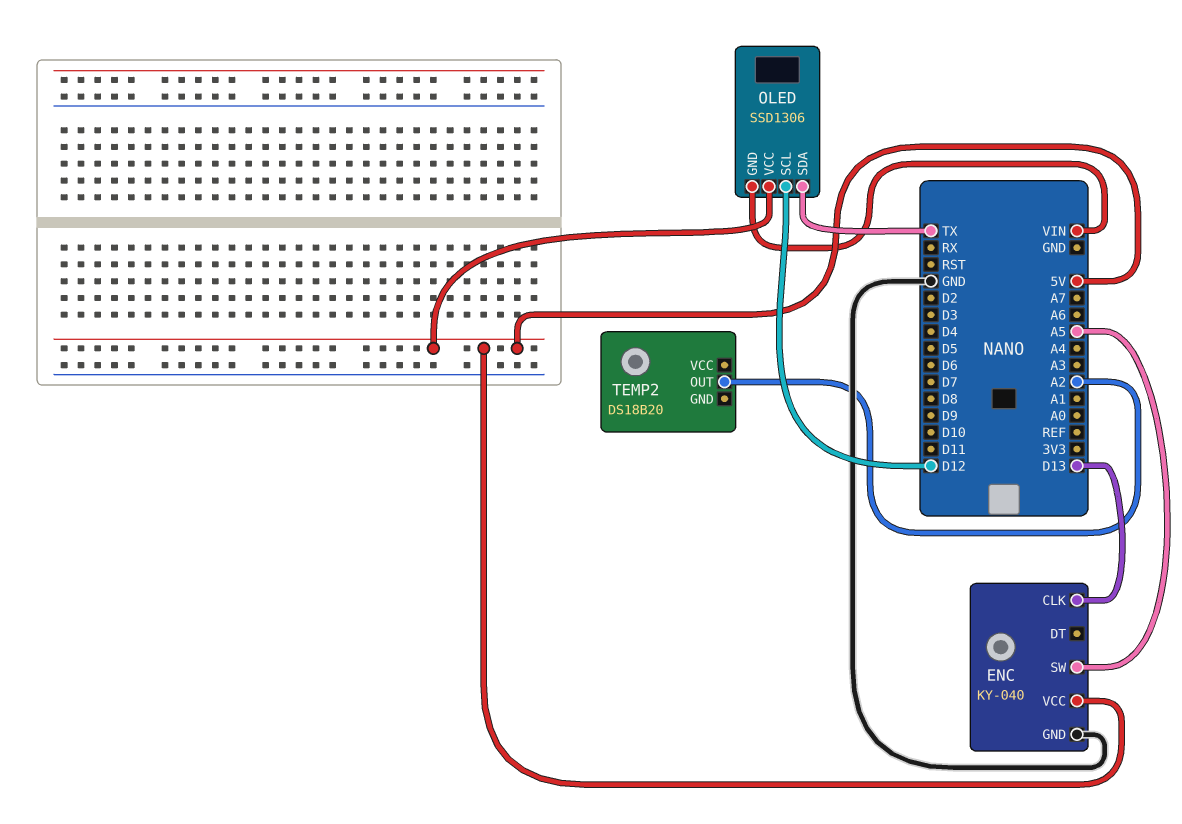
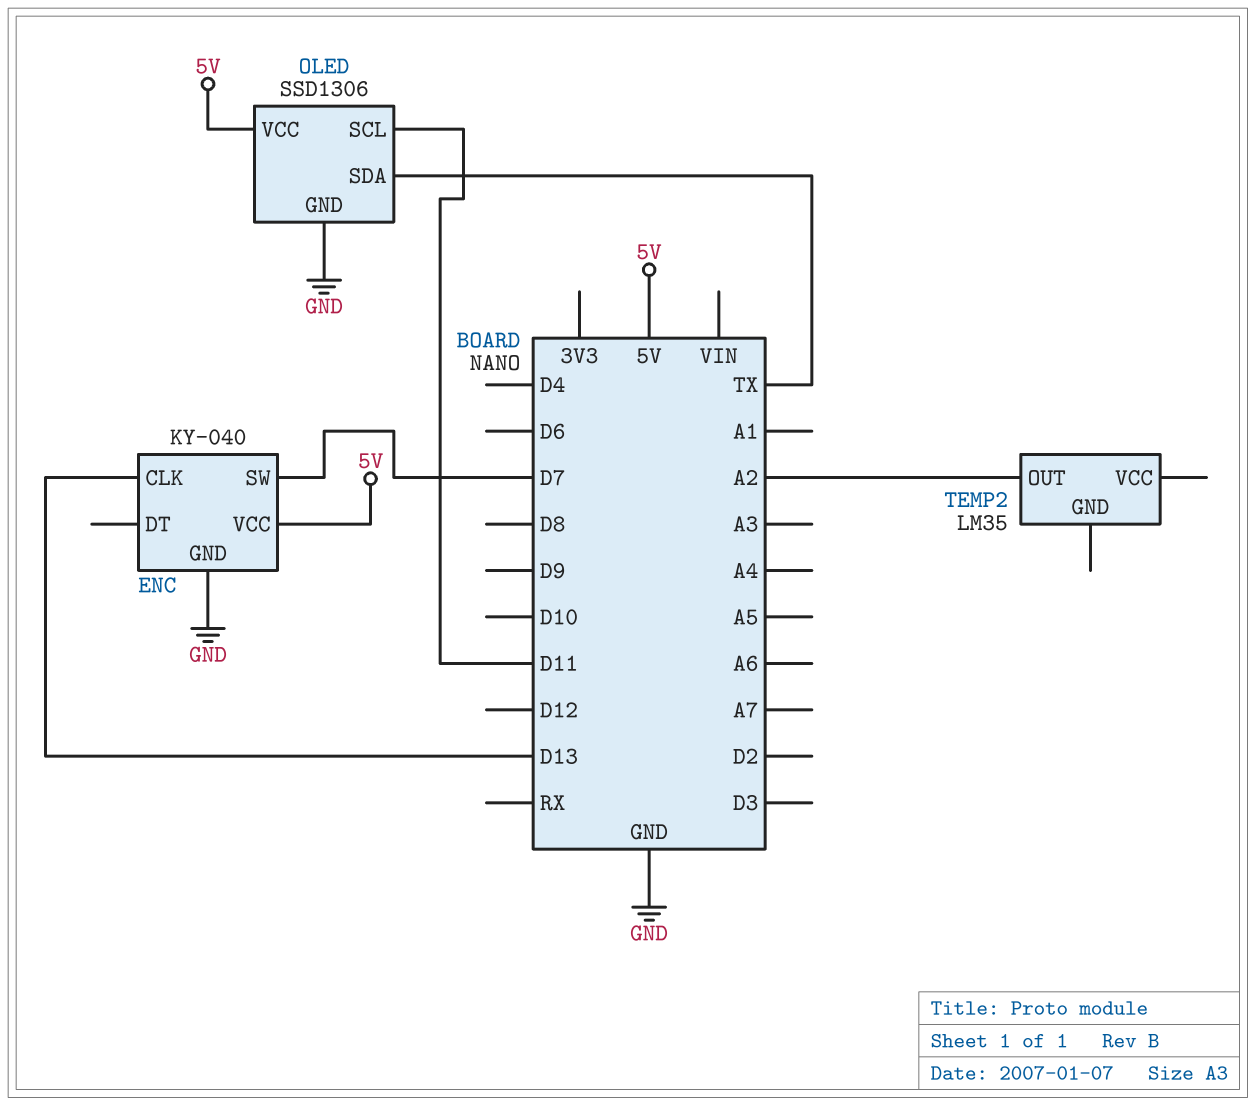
ENC pin SW: A5 -> D7
OLED pin GND: VIN -> GND
OLED pin SCL: D12 -> D11
TEMP2: DS18B20 -> LM35

